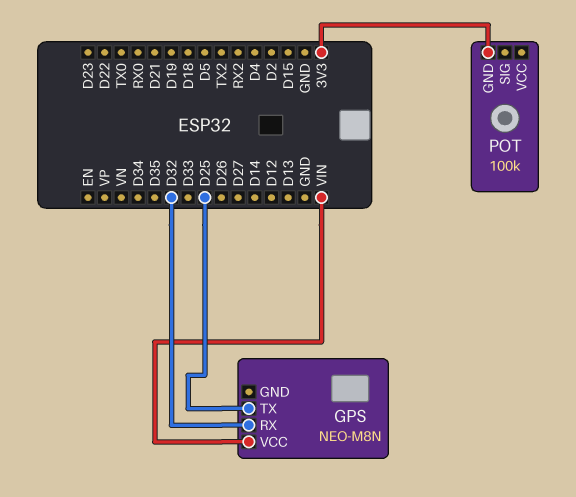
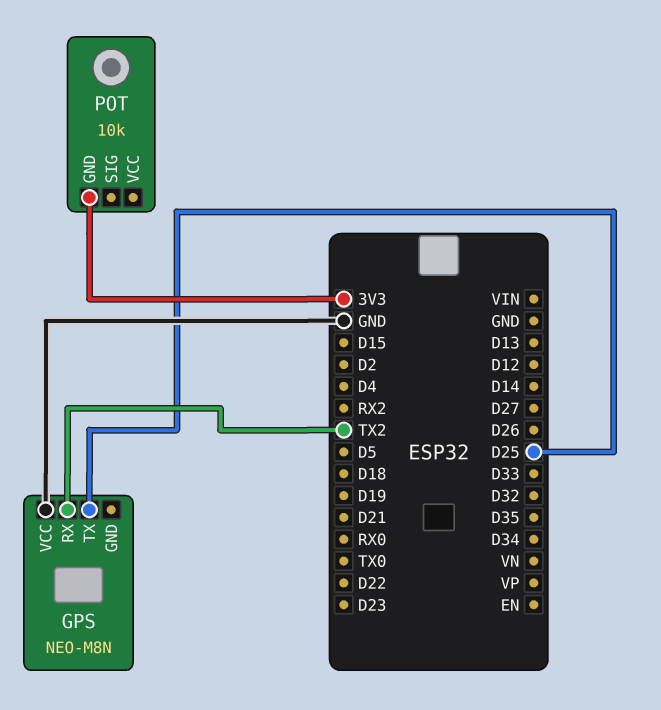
GPS pin RX: D32 -> TX2
GPS pin VCC: VIN -> GND
POT: 100k -> 10k

